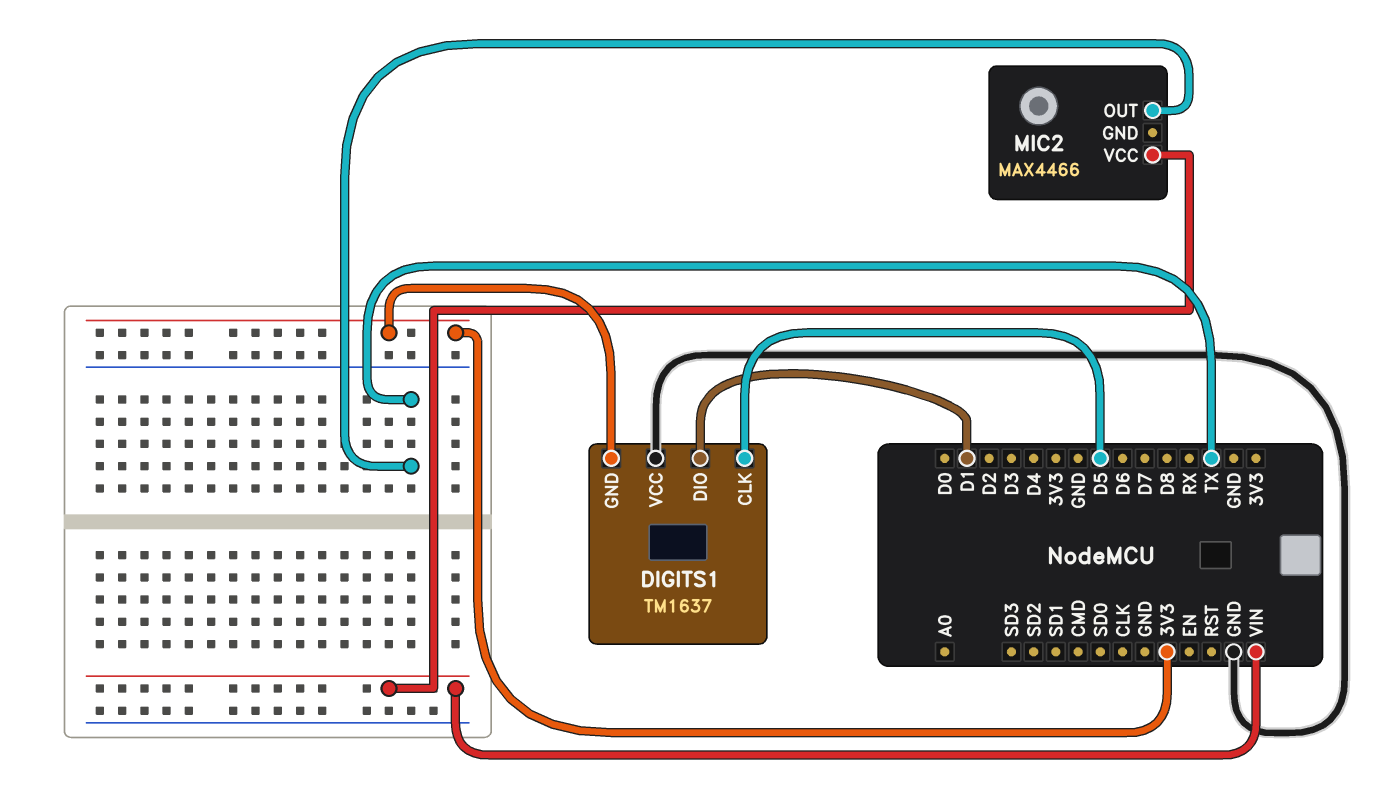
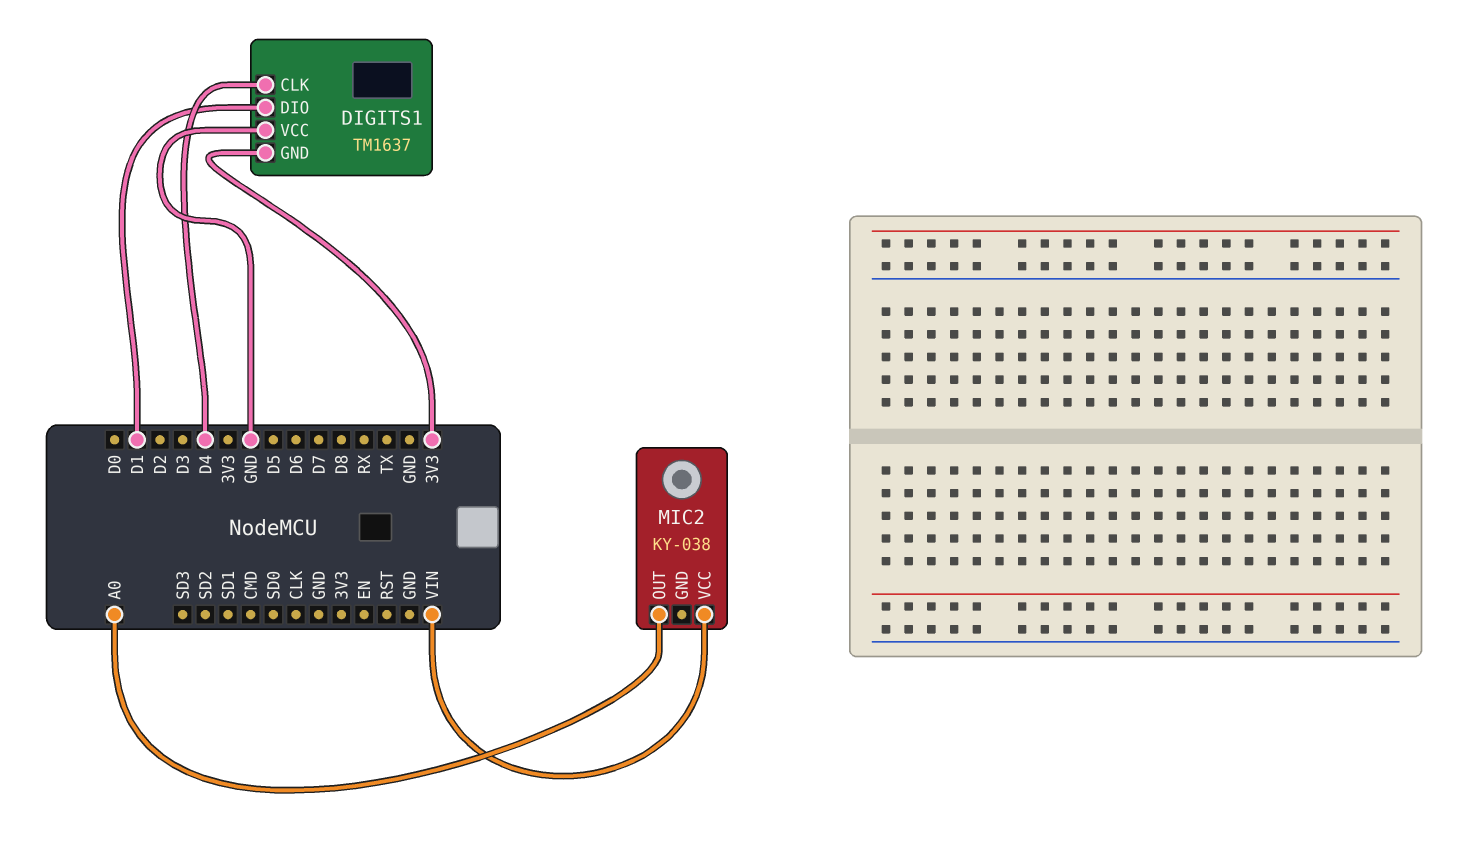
DIGITS1 pin CLK: D5 -> D4
MIC2: MAX4466 -> KY-038
MIC2 pin OUT: TX -> A0

